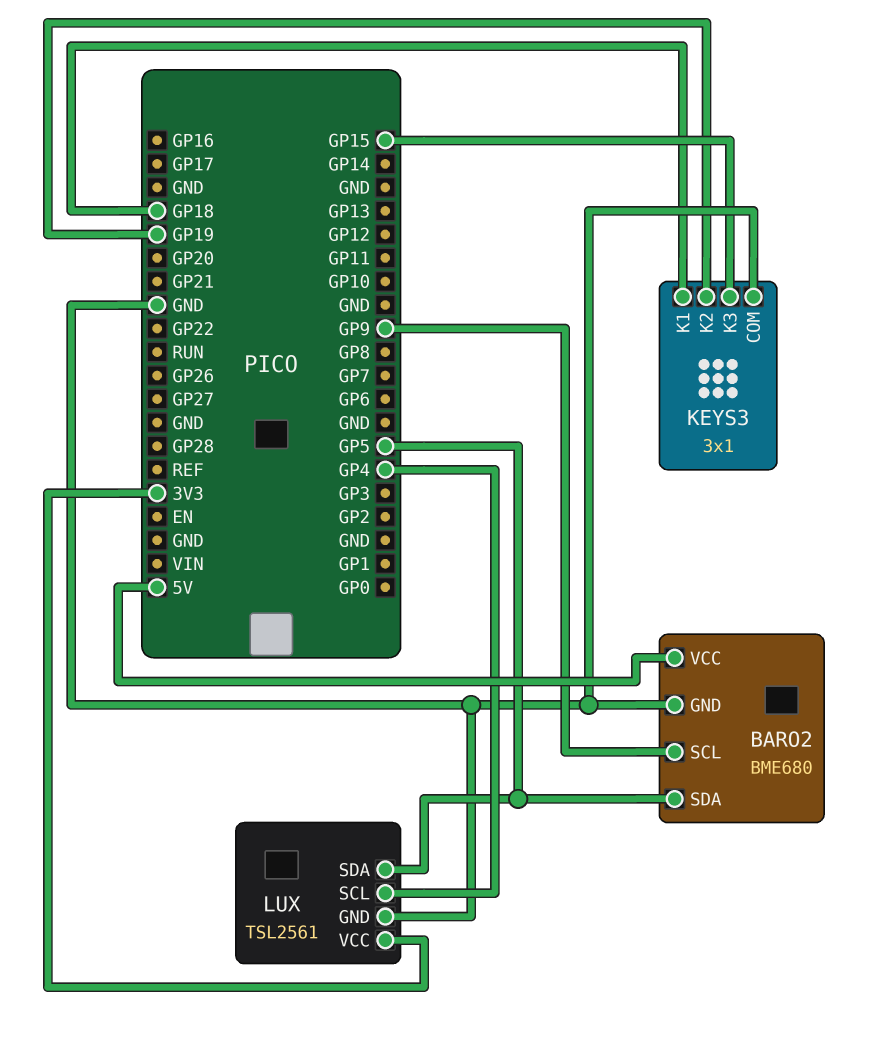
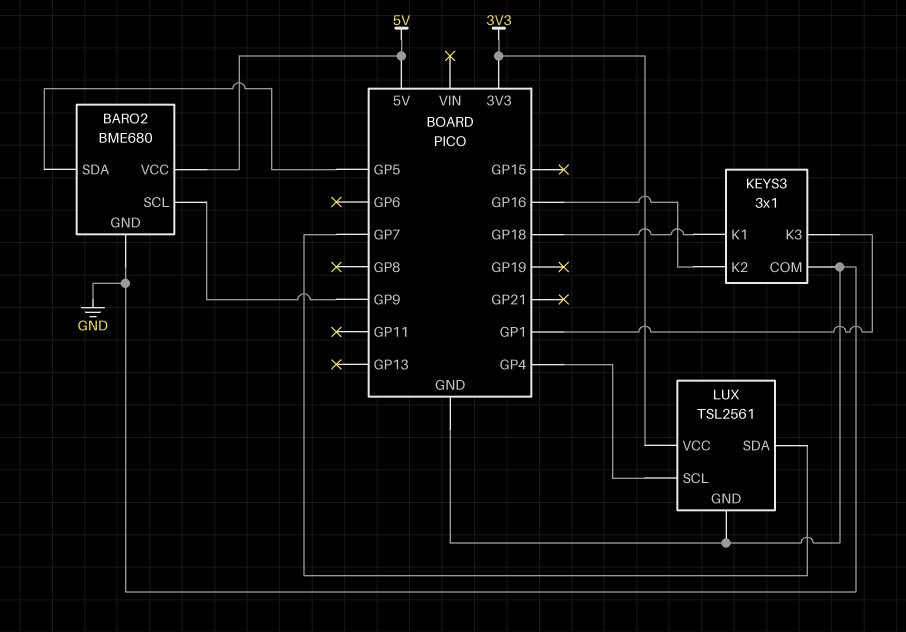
KEYS3 pin K2: GP19 -> GP16
KEYS3 pin K3: GP15 -> GP1
LUX pin SDA: GP5 -> GP7

